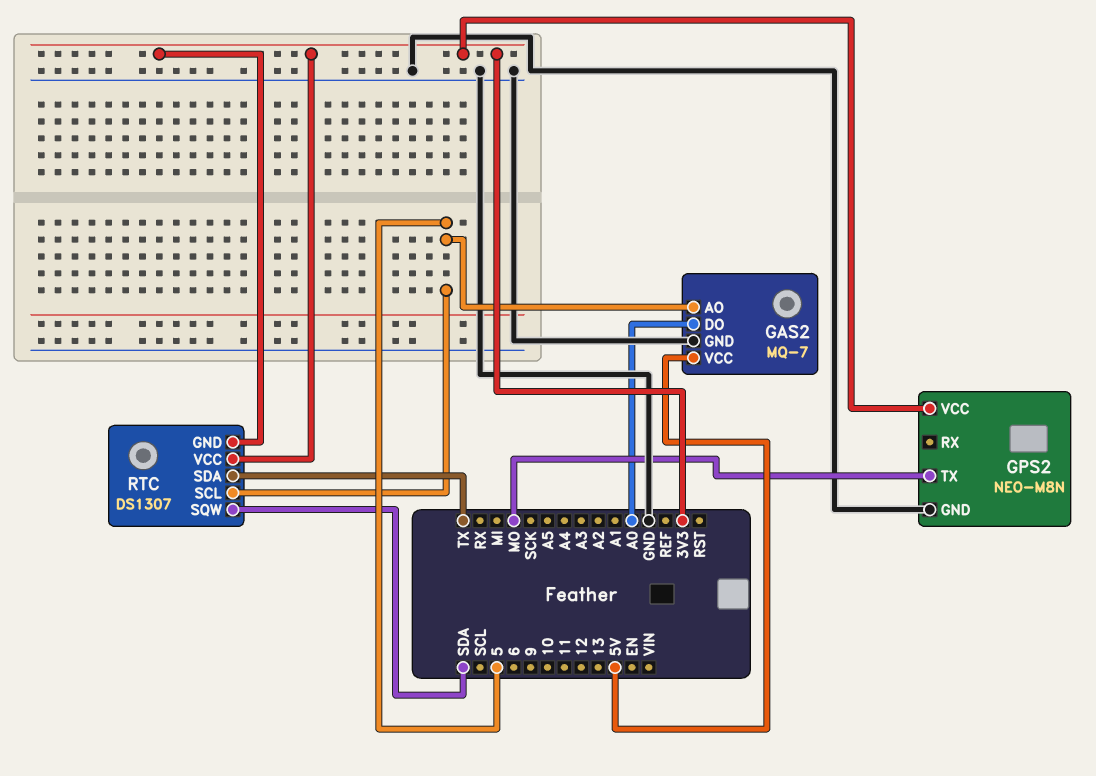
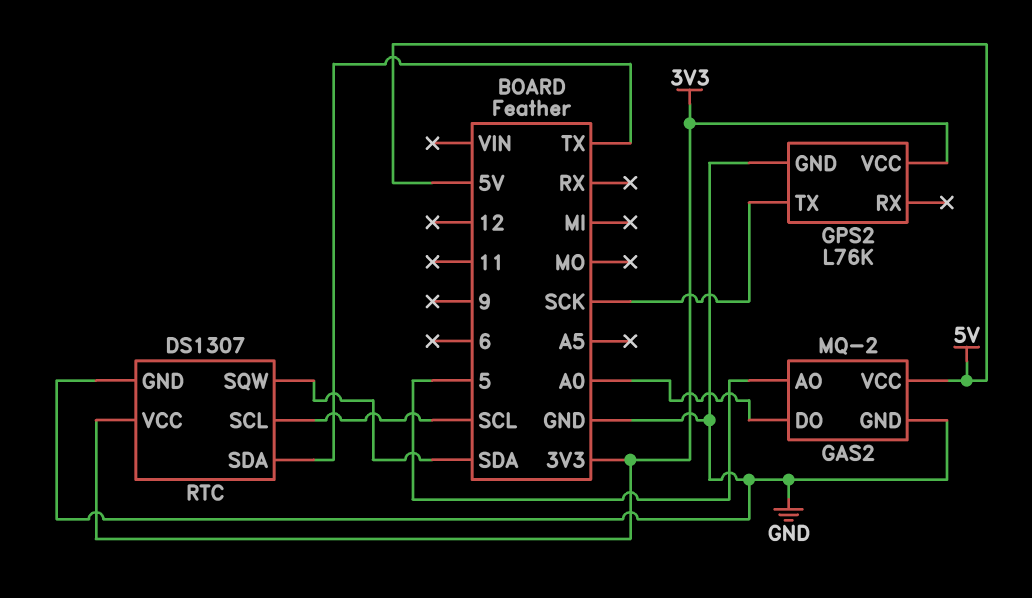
GAS2: MQ-7 -> MQ-2
GPS2: NEO-M8N -> L76K
GPS2 pin TX: MO -> SCK
RTC pin GND: 3V3 -> GND
RTC pin SCL: 5 -> SCL

